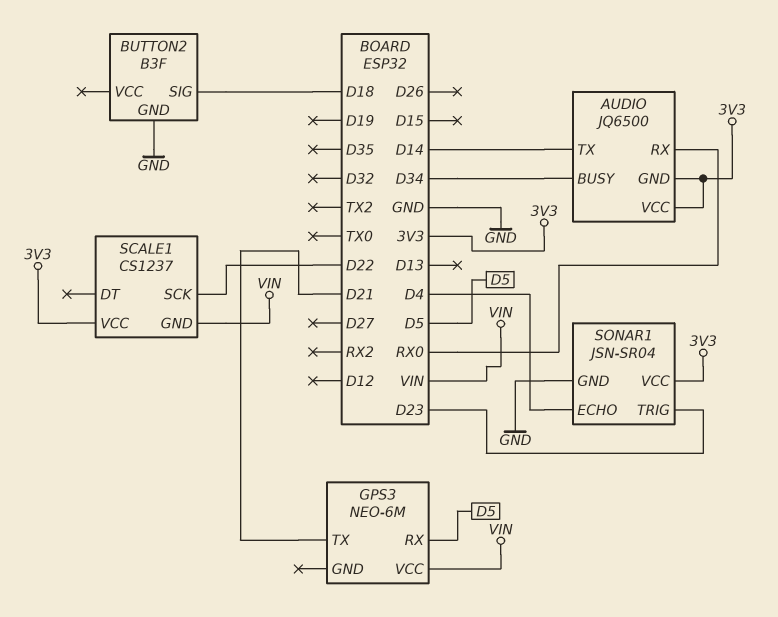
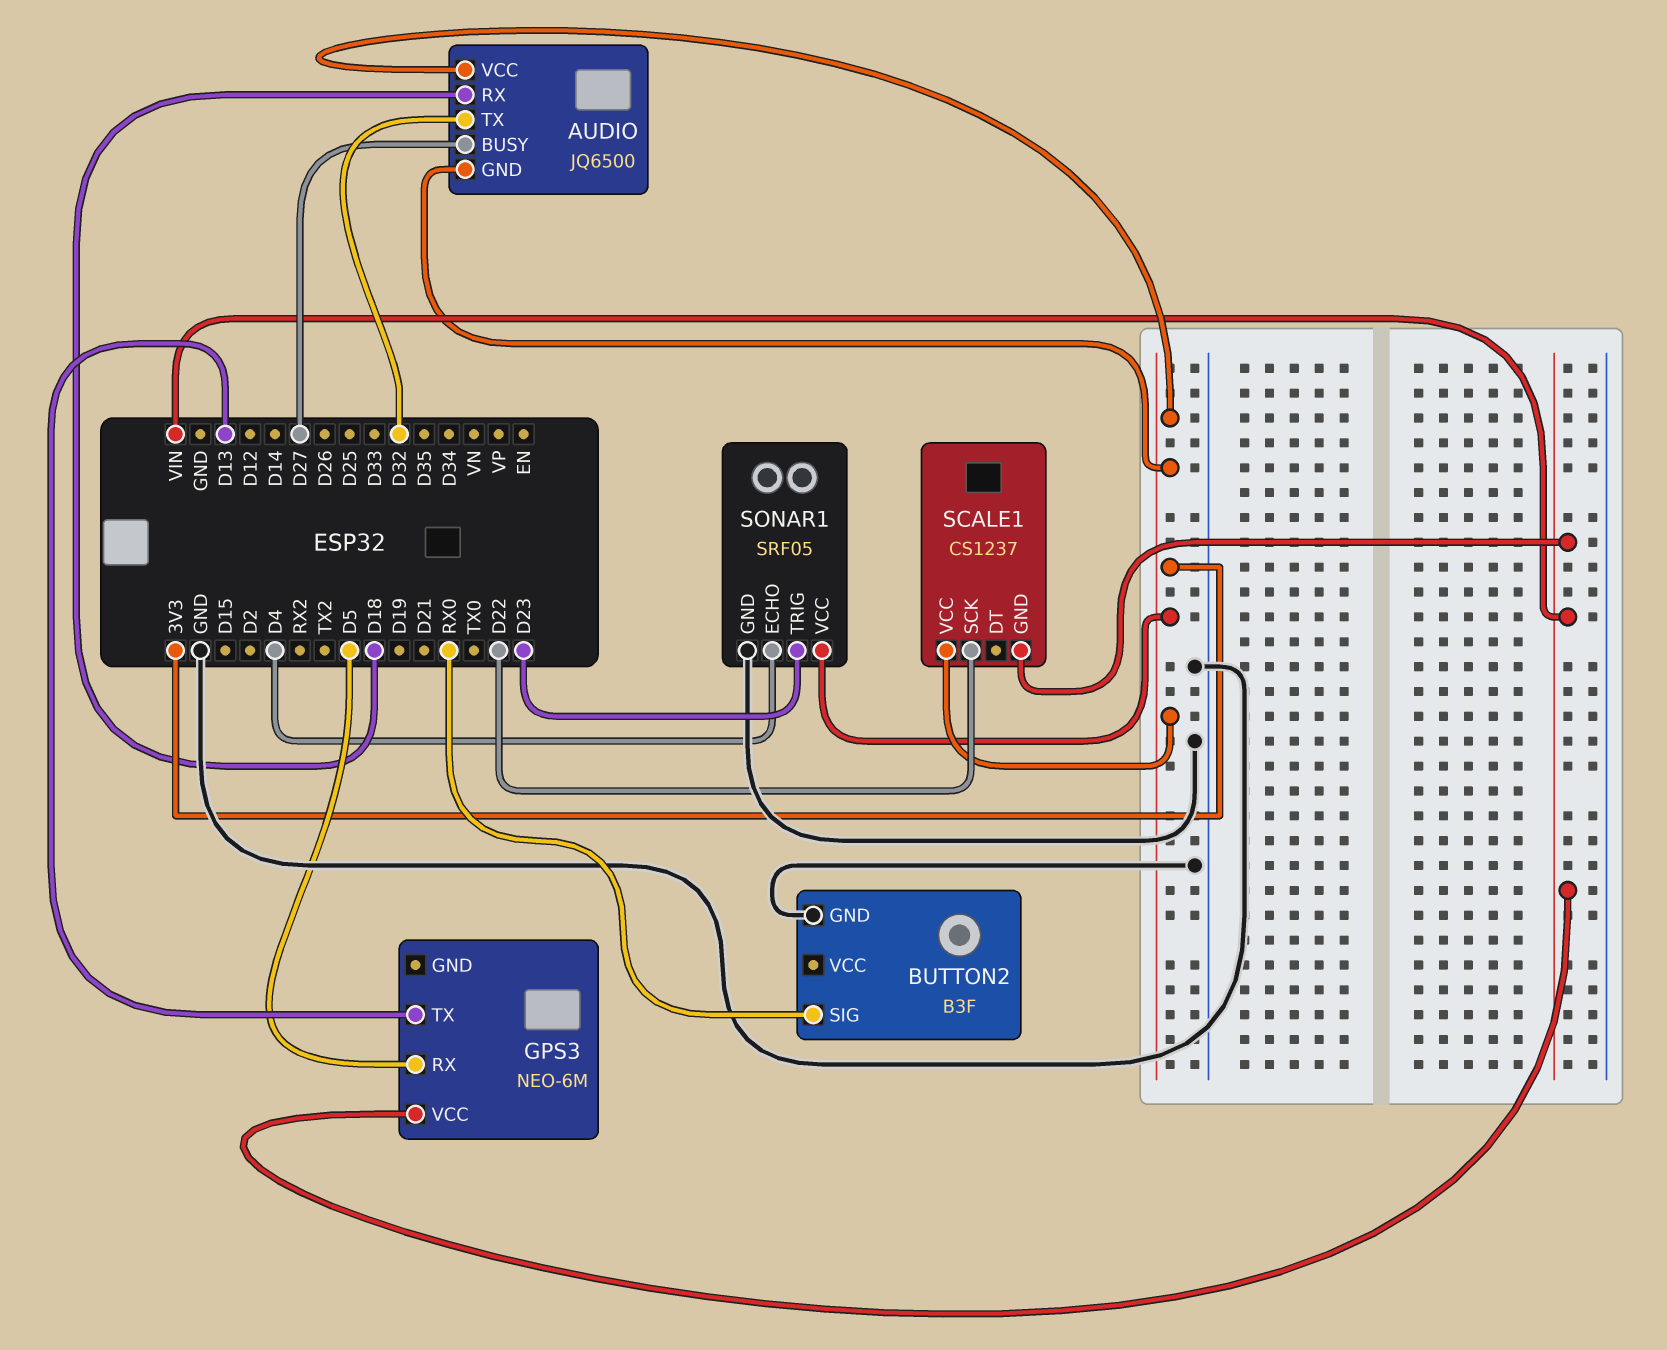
AUDIO pin BUSY: D34 -> D27
AUDIO pin RX: RX0 -> D18
AUDIO pin TX: D14 -> D32
BUTTON2 pin SIG: D18 -> RX0
GPS3 pin TX: D21 -> D13
SONAR1: JSN-SR04 -> SRF05

